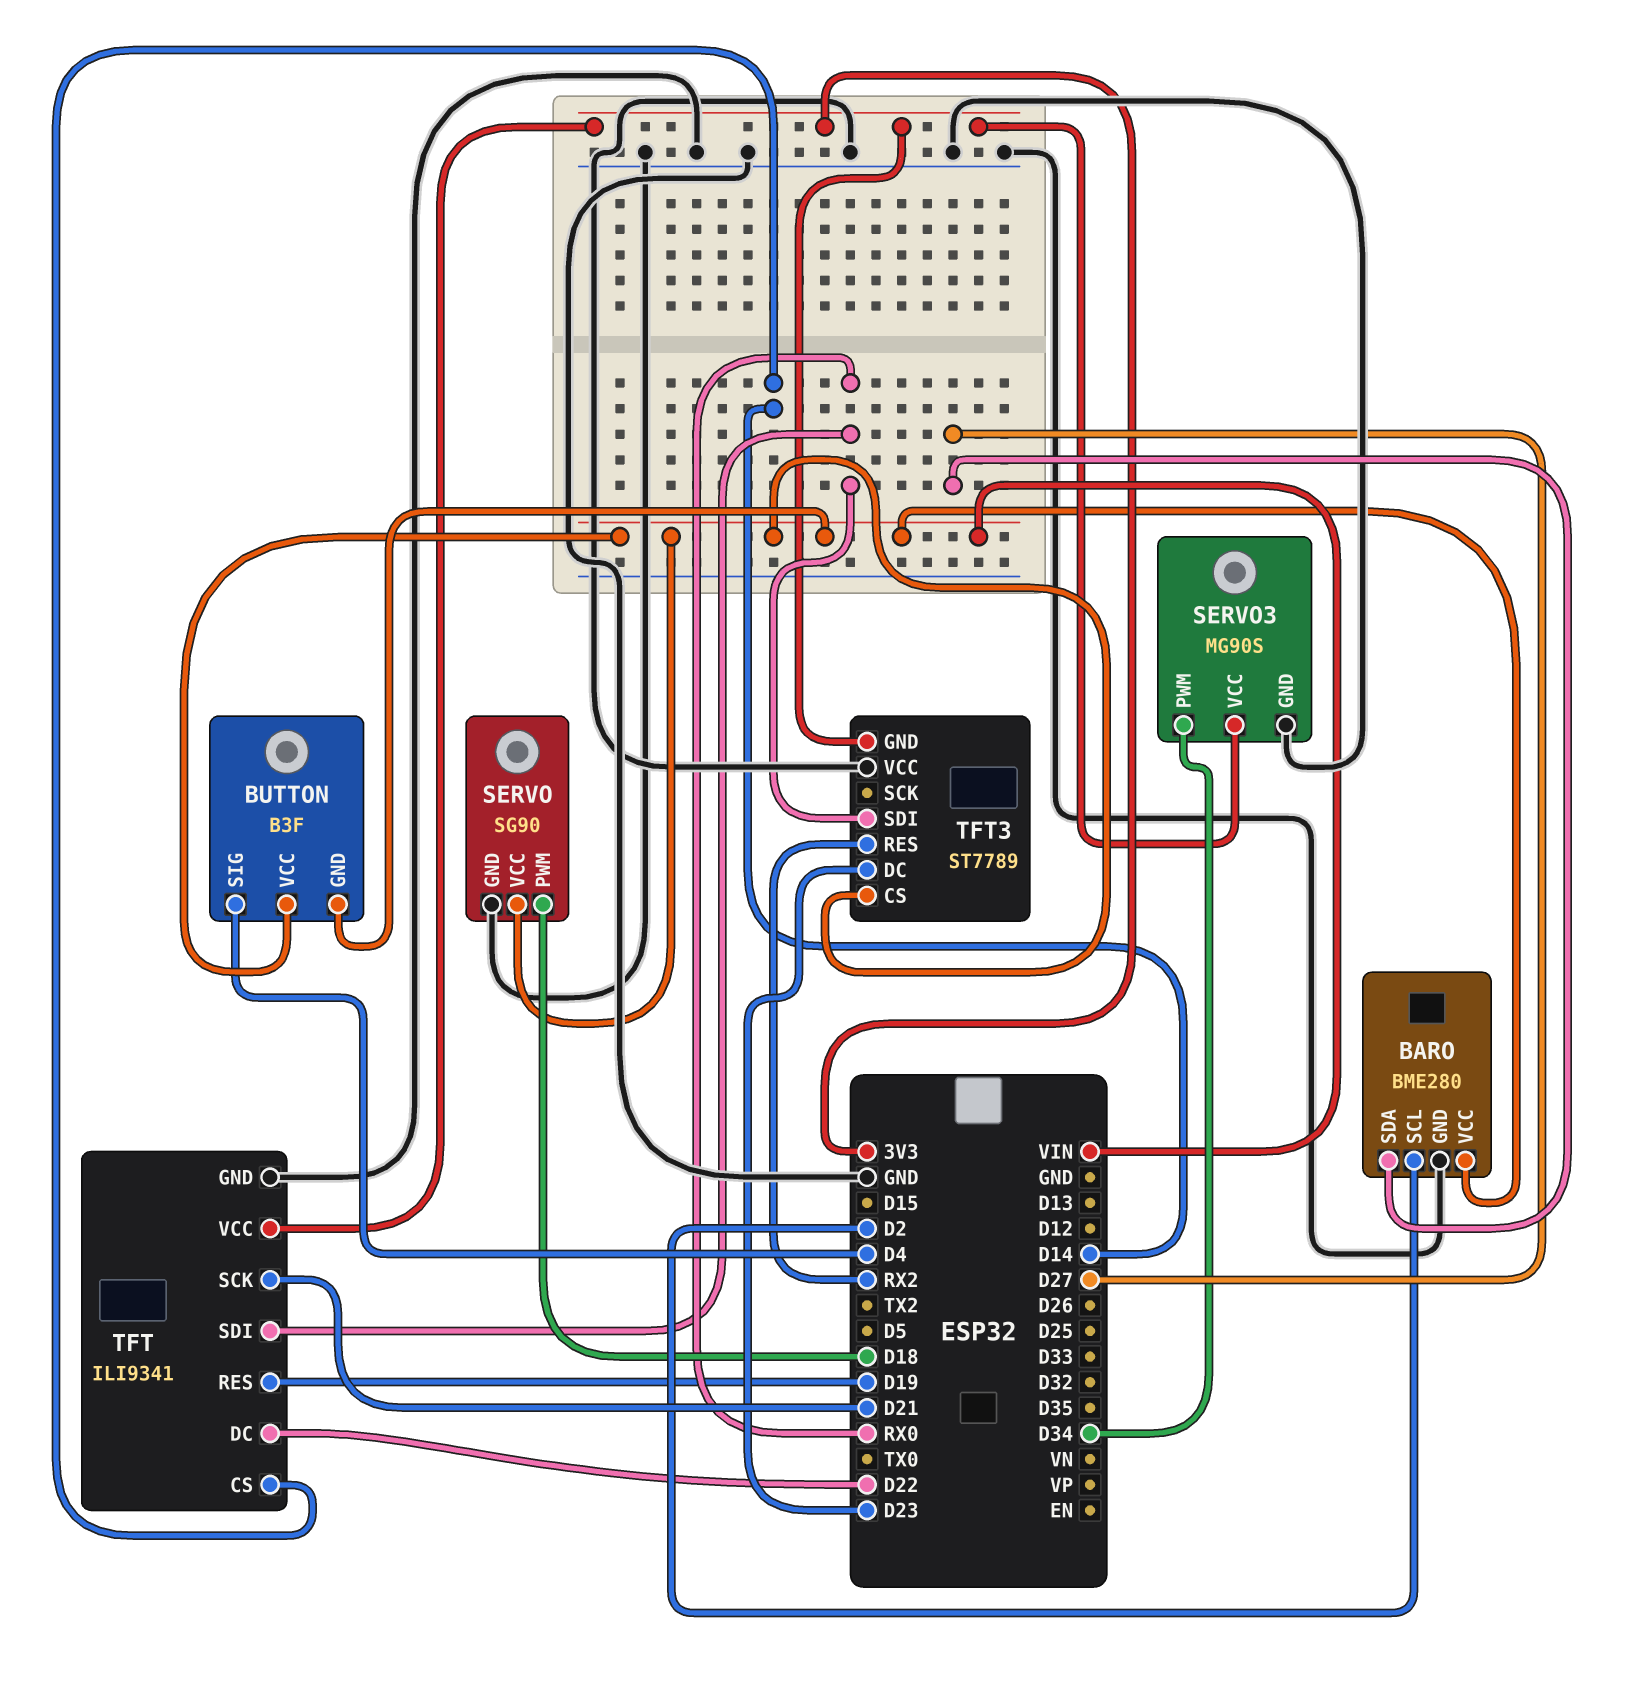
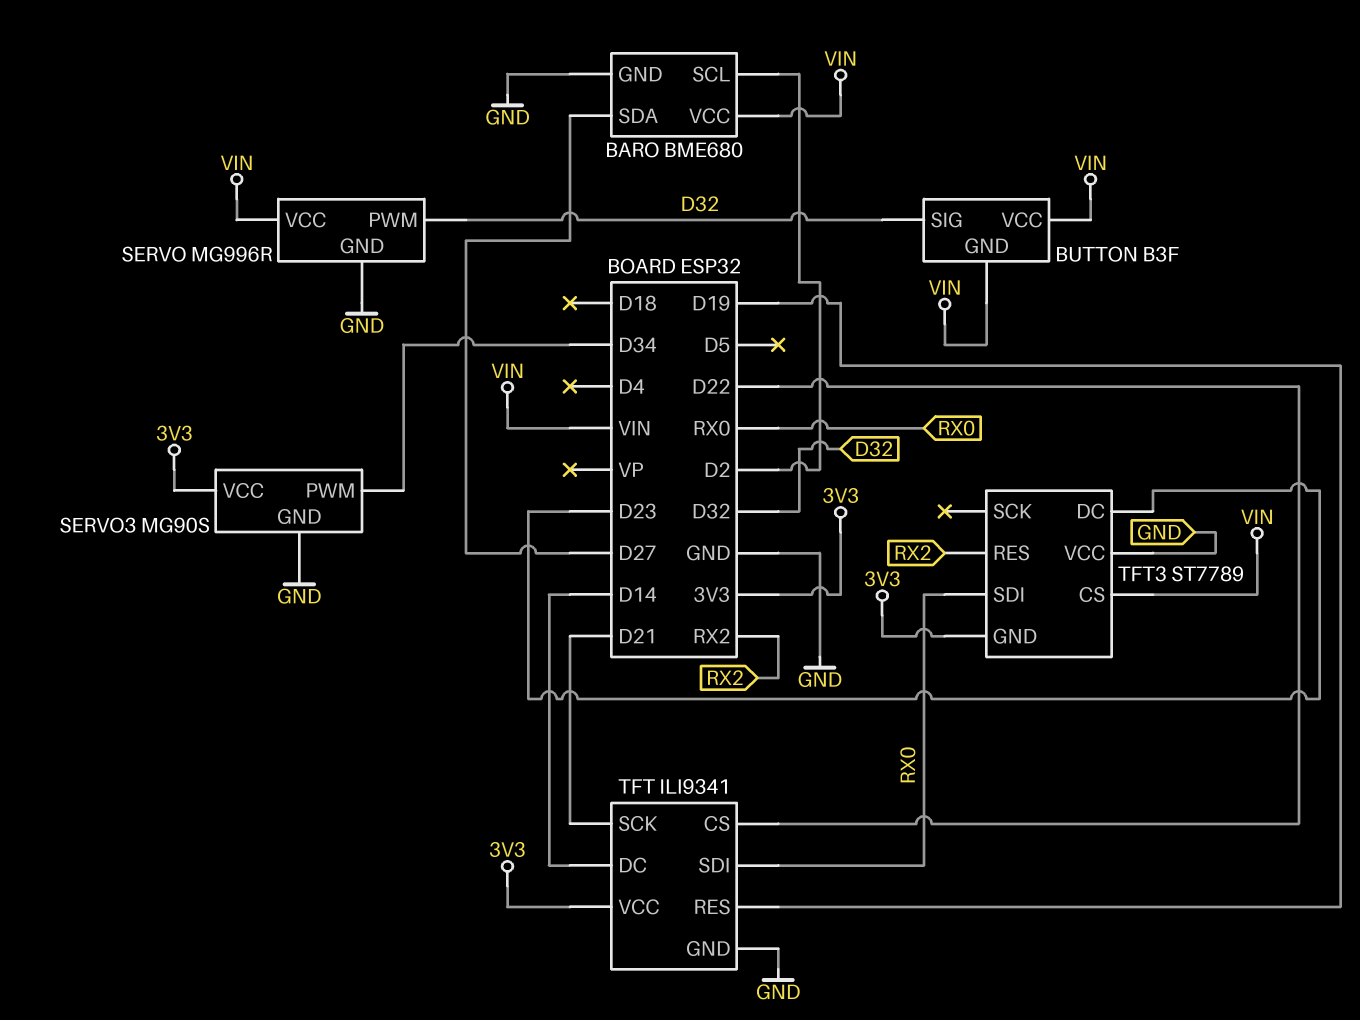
BARO: BME280 -> BME680
BUTTON pin SIG: D4 -> D32
SERVO: SG90 -> MG996R
SERVO pin PWM: D18 -> D32
TFT pin CS: D14 -> D22
TFT pin DC: D22 -> D14

